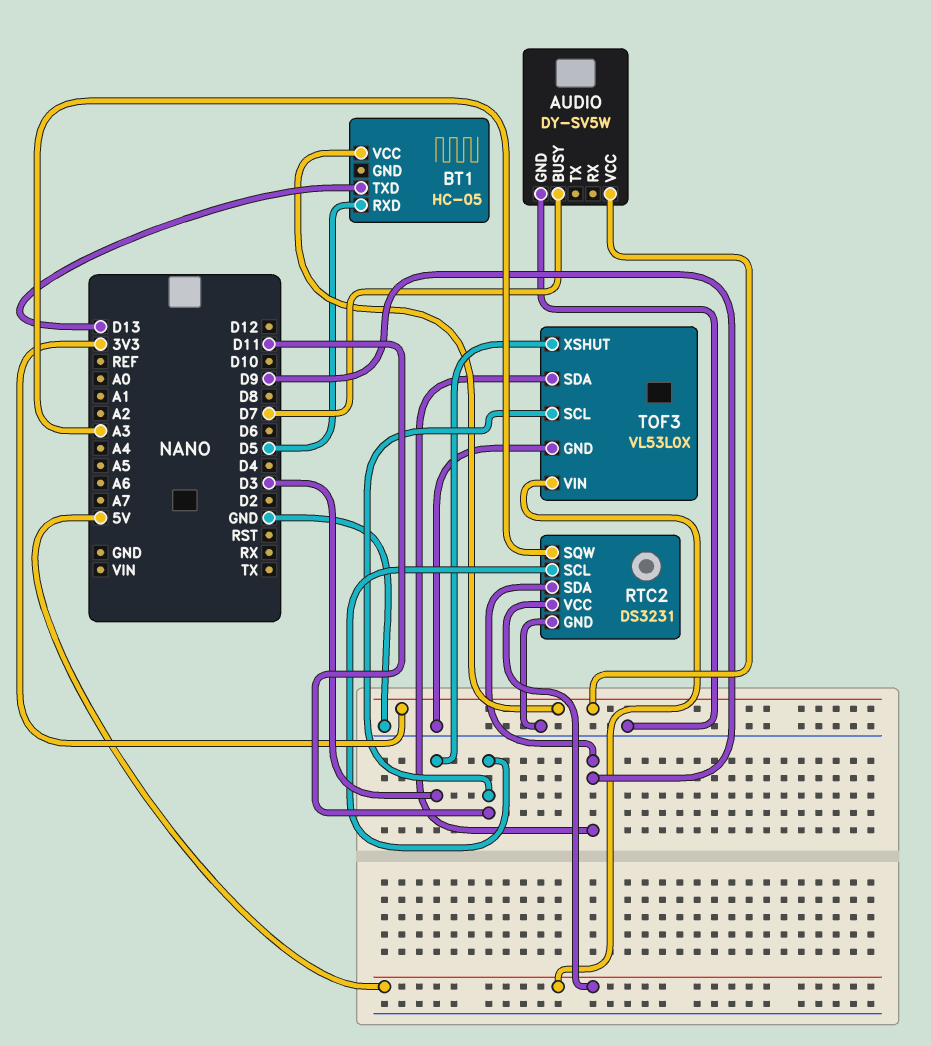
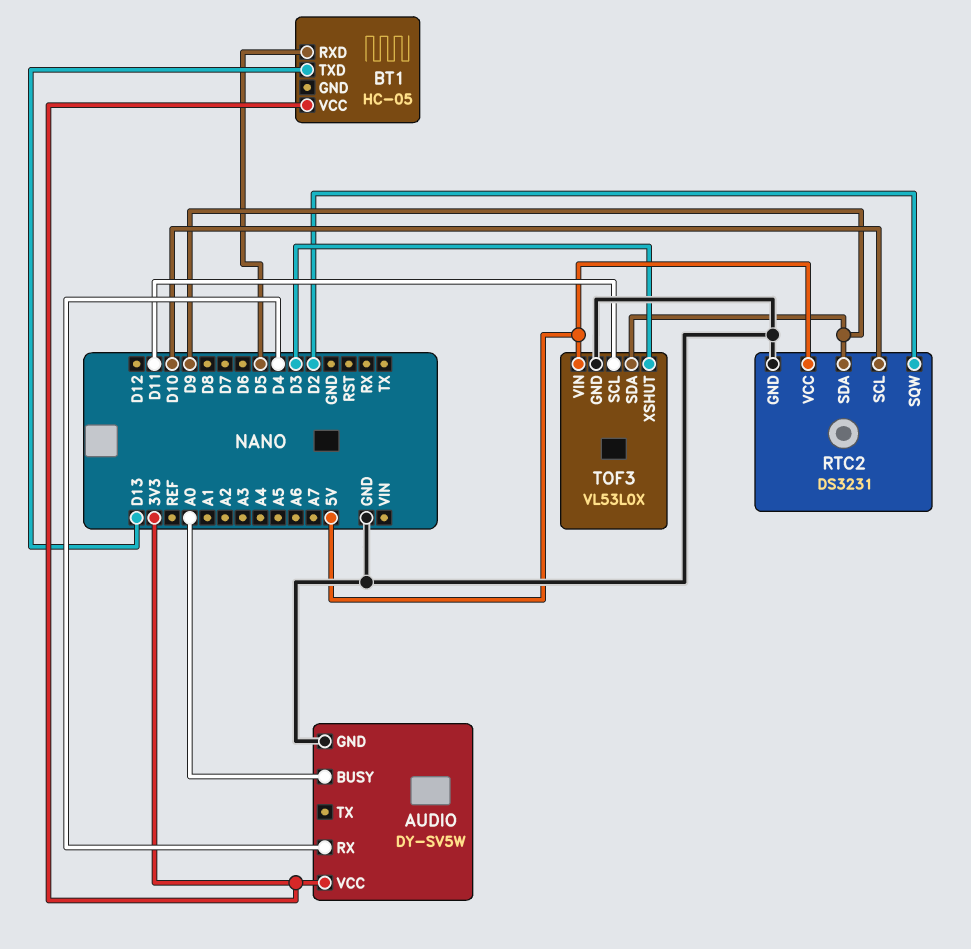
AUDIO pin BUSY: D7 -> A0
AUDIO pin RX: none -> D4
RTC2 pin SCL: D11 -> D10
RTC2 pin SQW: A3 -> D2

